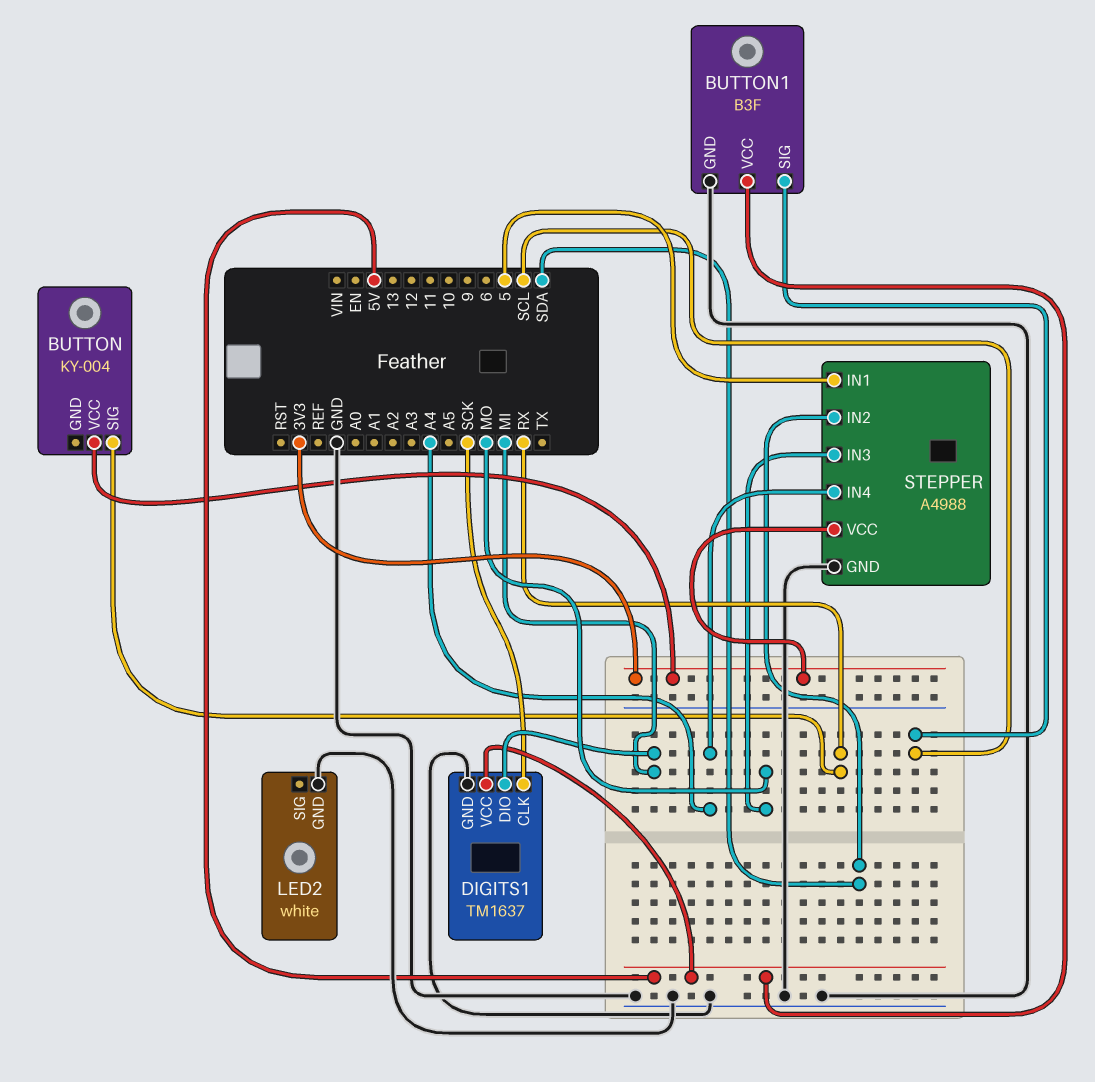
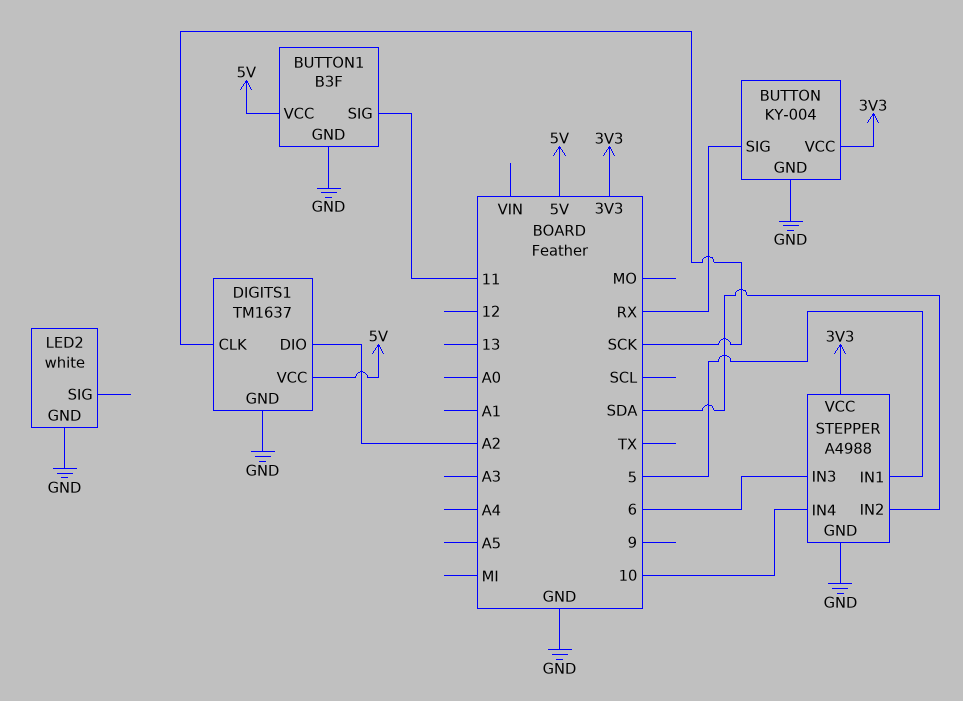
BUTTON pin GND: none -> GND
BUTTON1 pin SIG: SCL -> 11
DIGITS1 pin DIO: MI -> A2
STEPPER pin IN3: MO -> 6
STEPPER pin IN4: A4 -> 10

